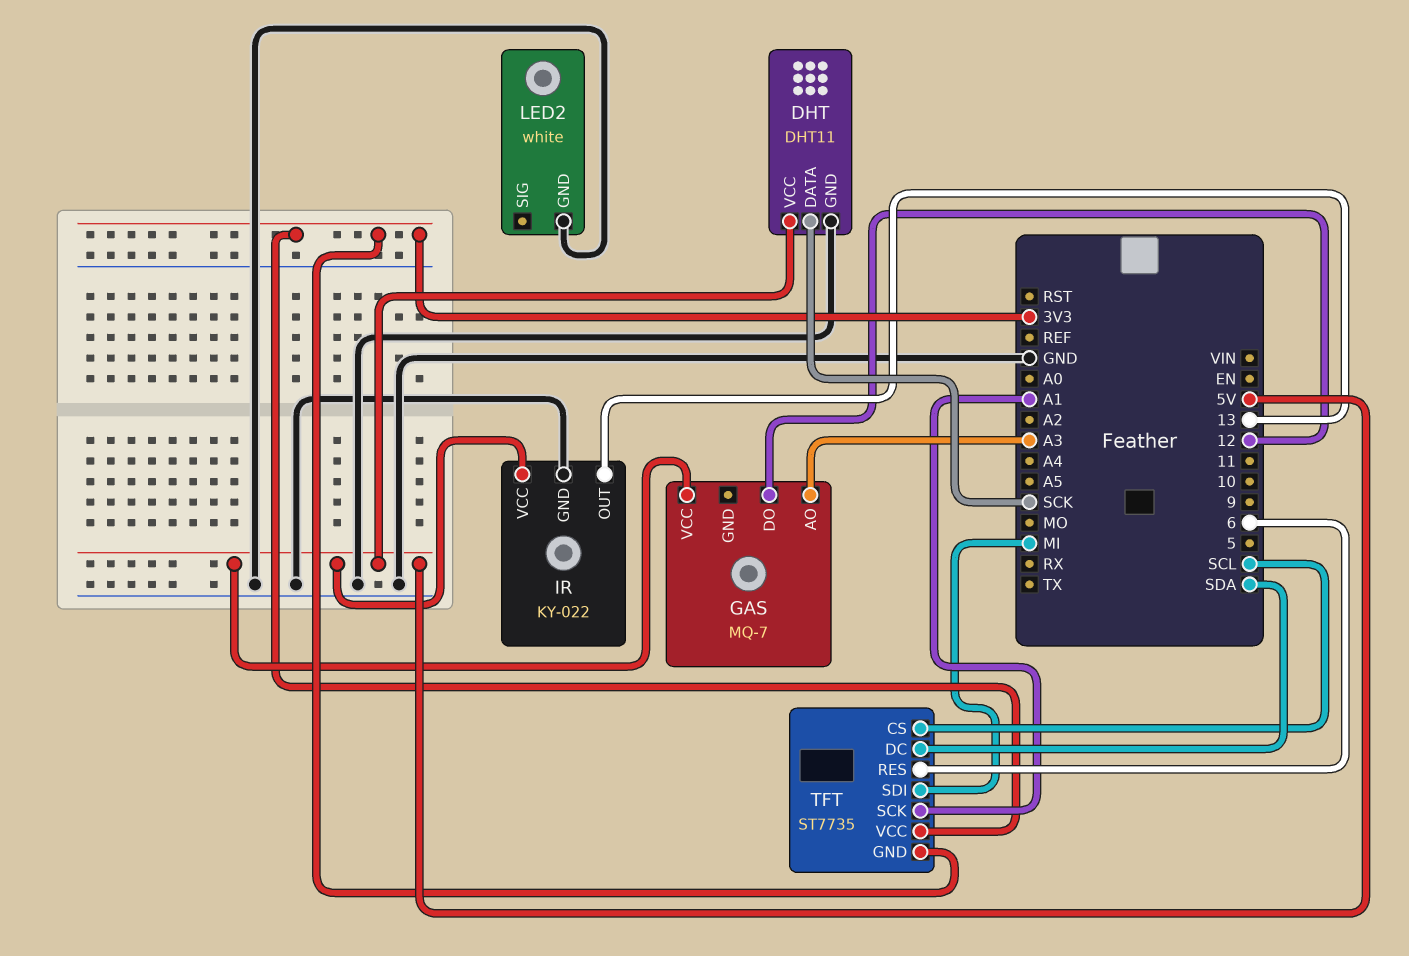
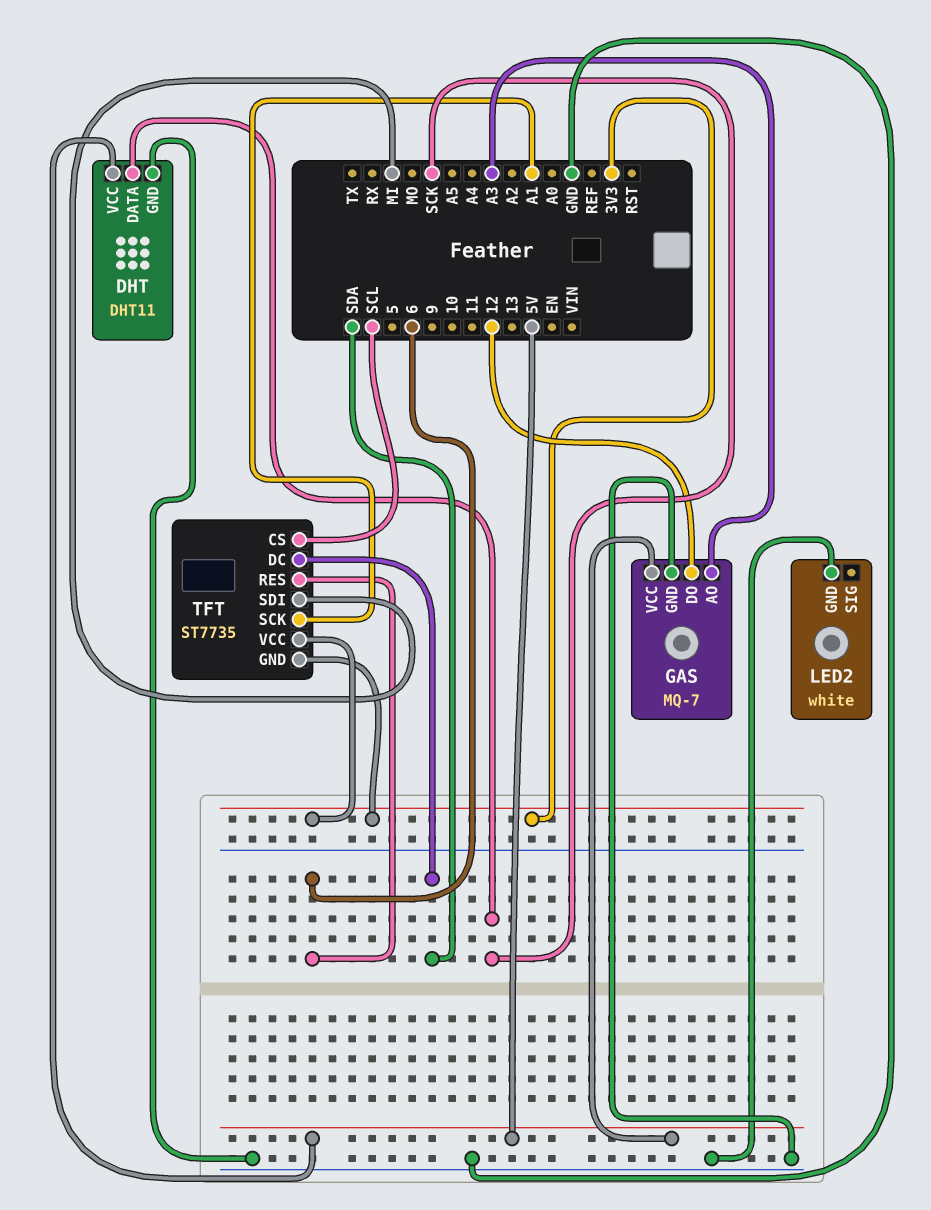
GAS pin GND: none -> GND
IR: KY-022 -> none
IR pin GND: GND -> none
IR pin OUT: 13 -> none
IR pin VCC: 5V -> none

